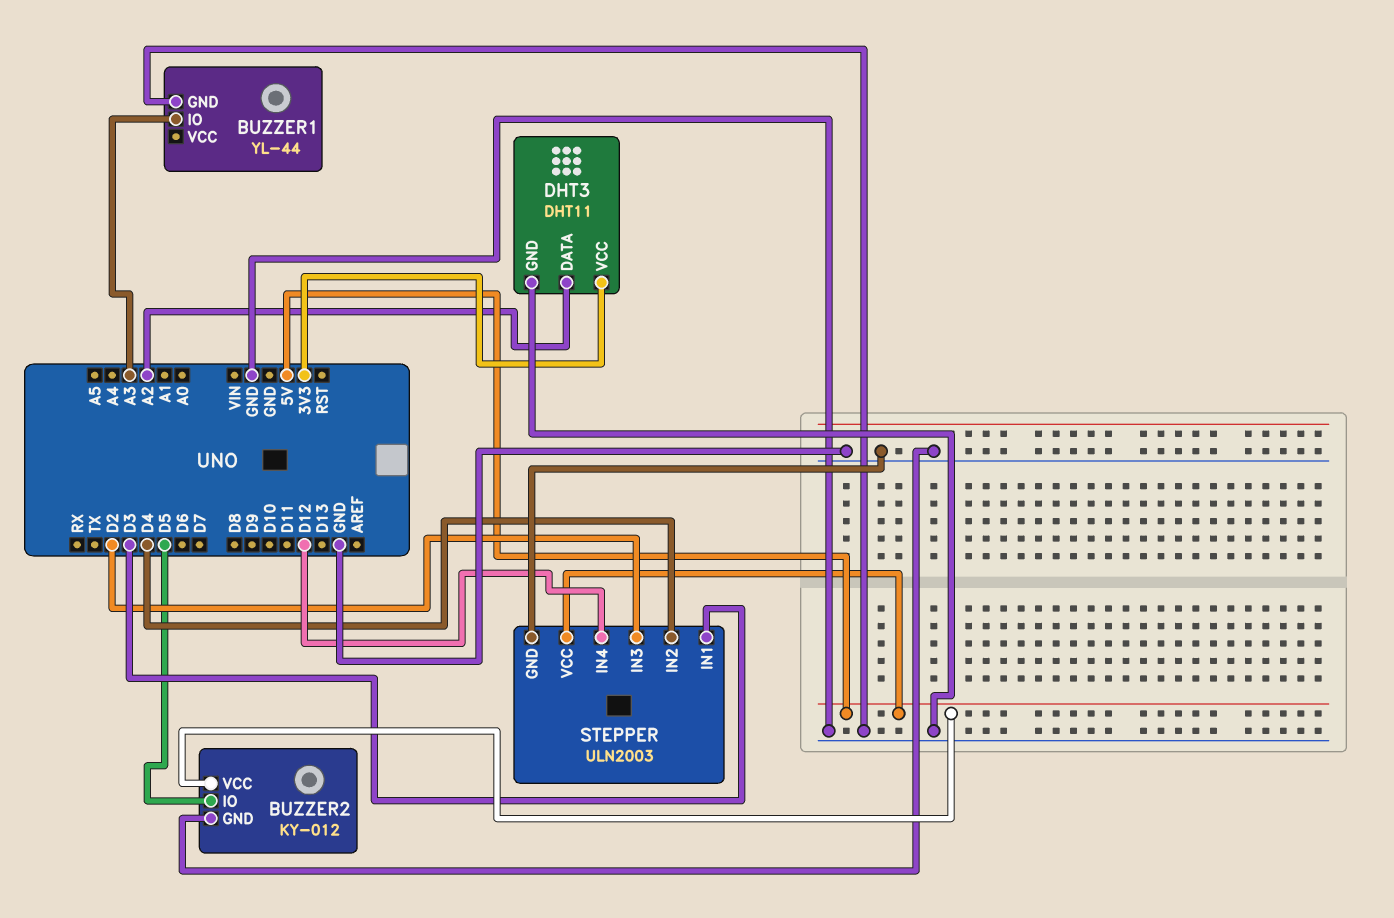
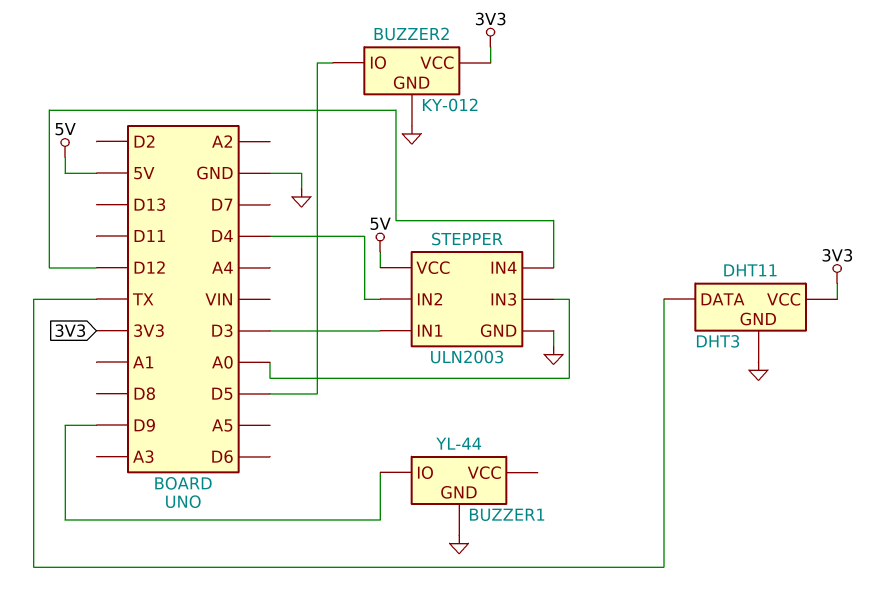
BUZZER1 pin IO: A3 -> D9
BUZZER2 pin VCC: 5V -> 3V3
DHT3 pin DATA: A2 -> TX
STEPPER pin IN3: D2 -> A0

